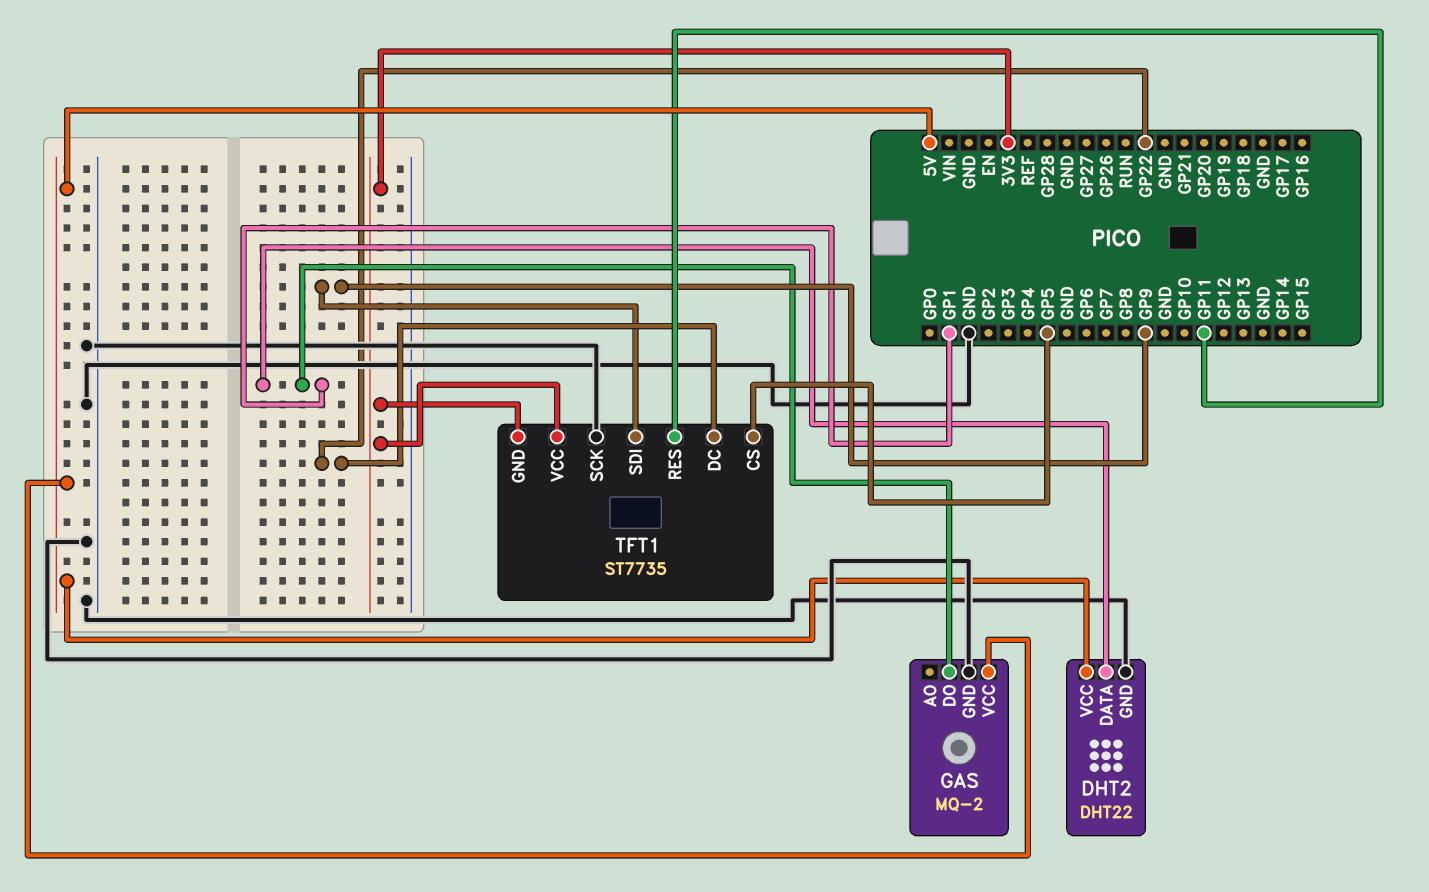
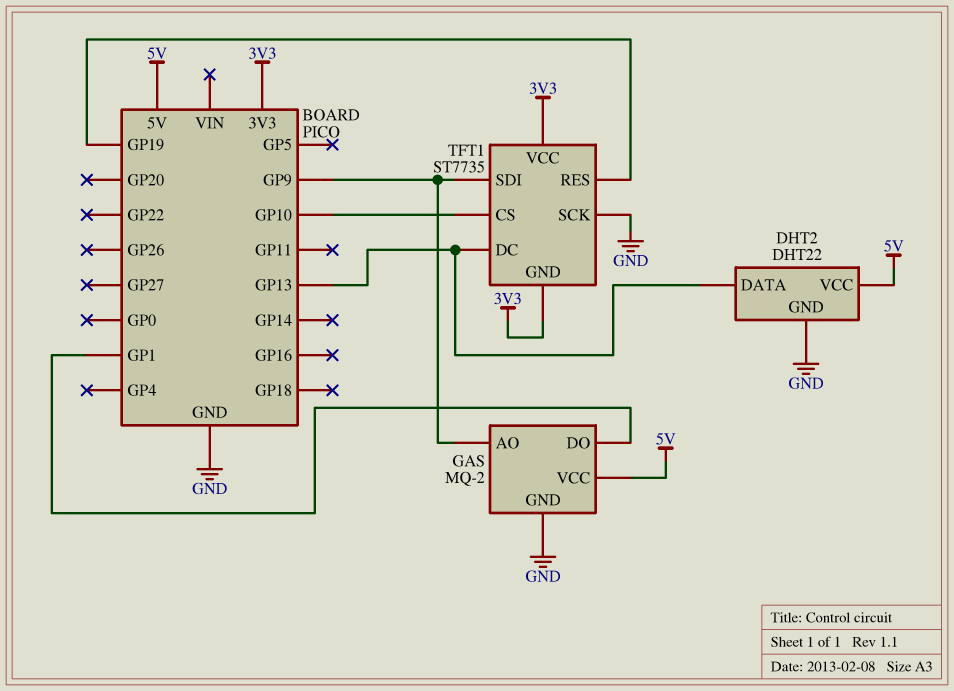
DHT2 pin DATA: GP1 -> GP13
GAS pin AO: none -> GP9
TFT1 pin CS: GP5 -> GP10
TFT1 pin DC: GP22 -> GP13
TFT1 pin RES: GP11 -> GP19

